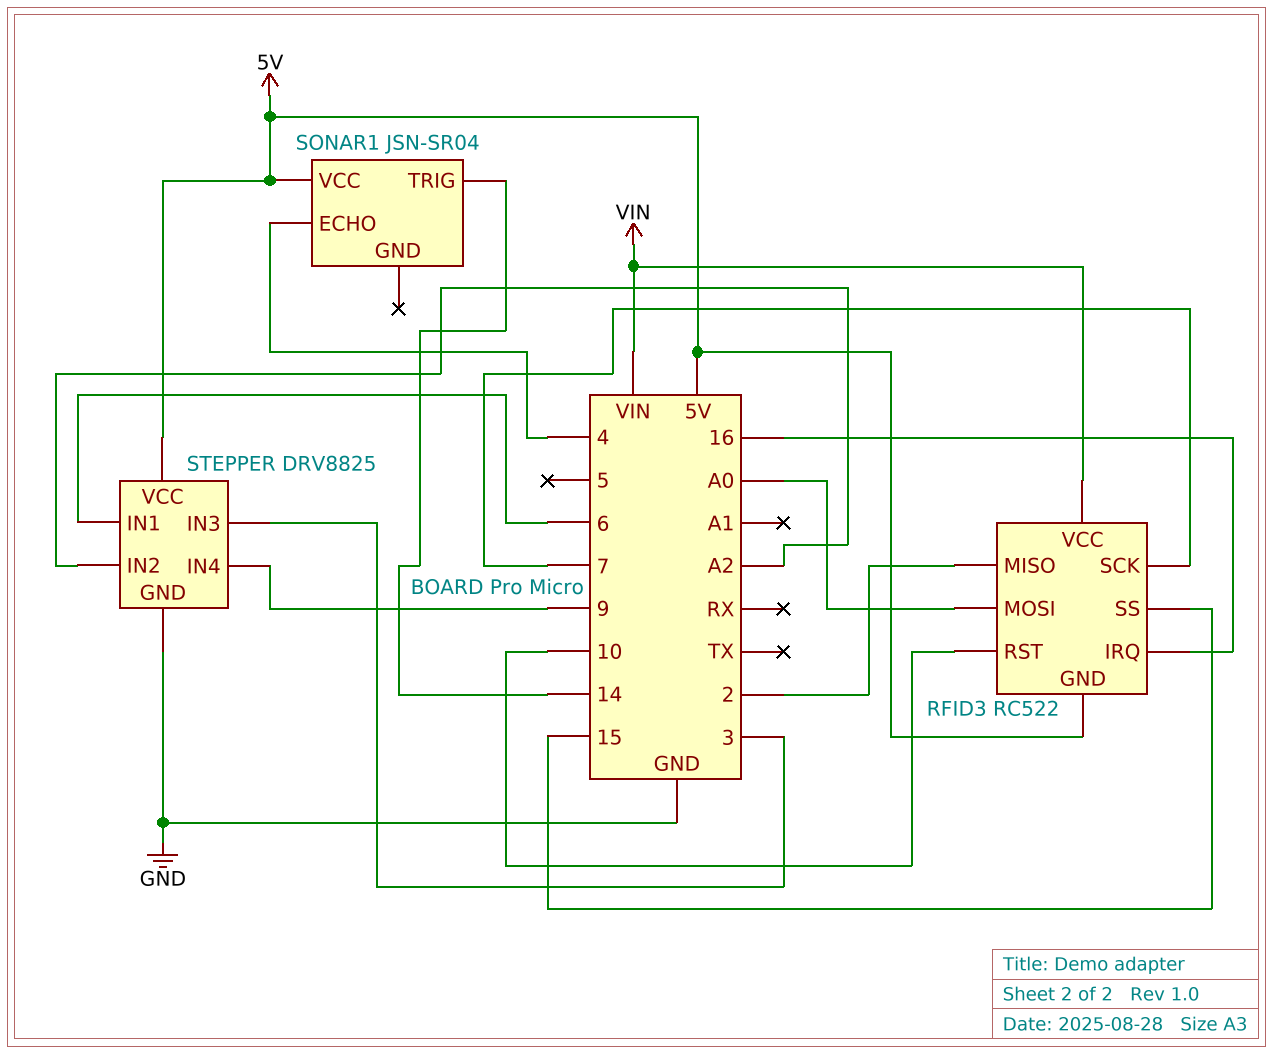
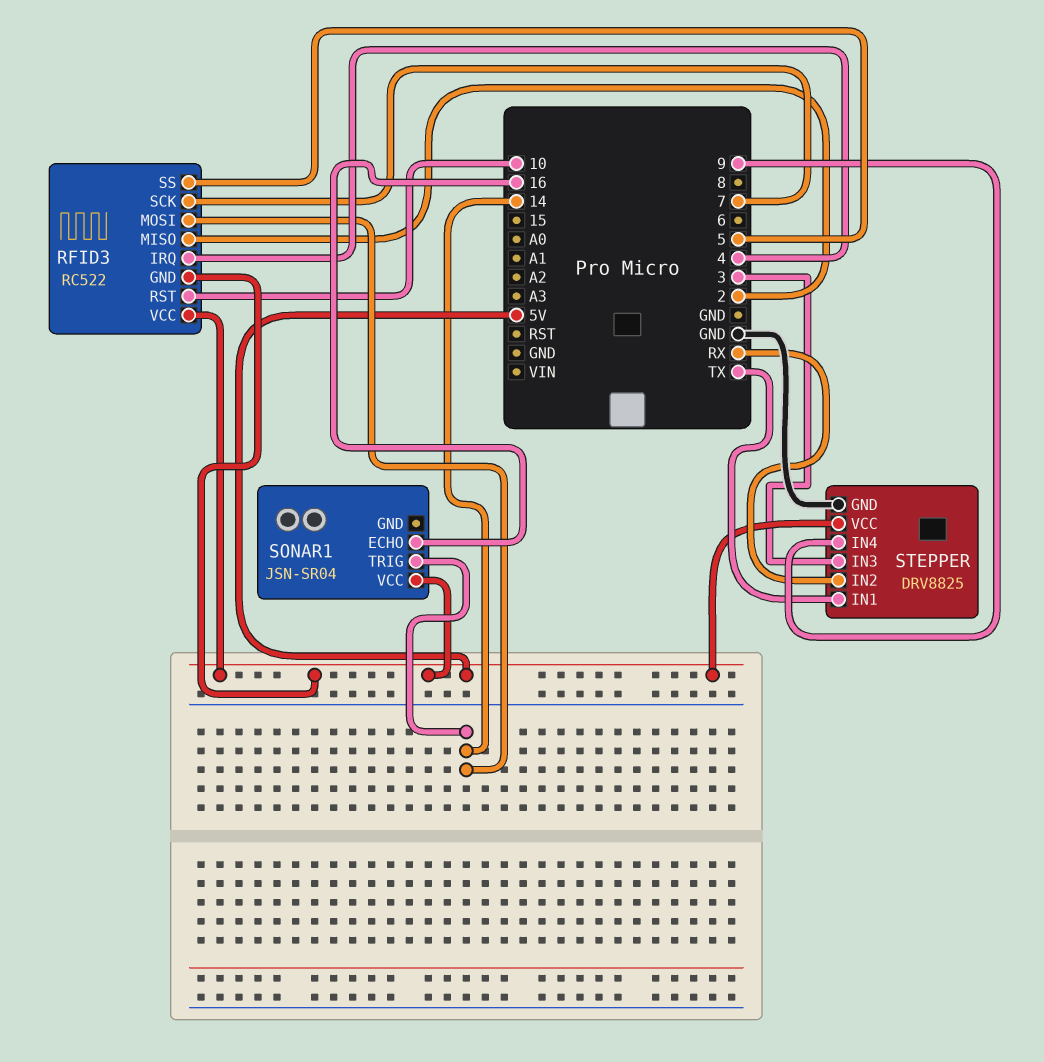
RFID3 pin IRQ: 16 -> 4
RFID3 pin MOSI: A0 -> 14
RFID3 pin SS: 15 -> 5
RFID3 pin VCC: VIN -> 5V
SONAR1 pin ECHO: 4 -> 16
STEPPER pin IN1: 6 -> TX
STEPPER pin IN2: A2 -> RX

